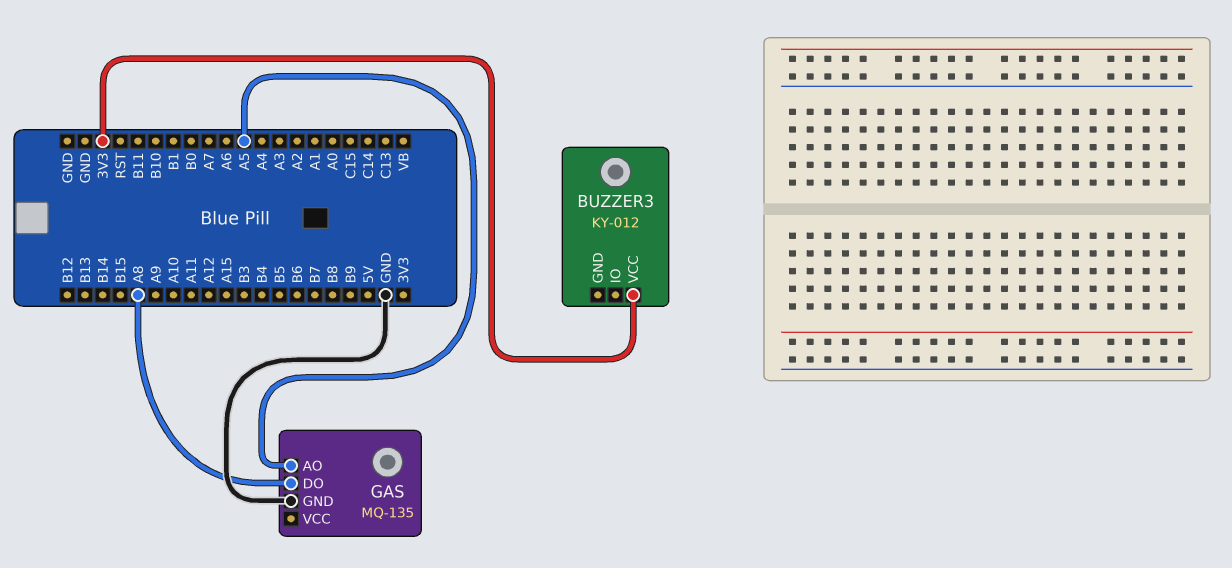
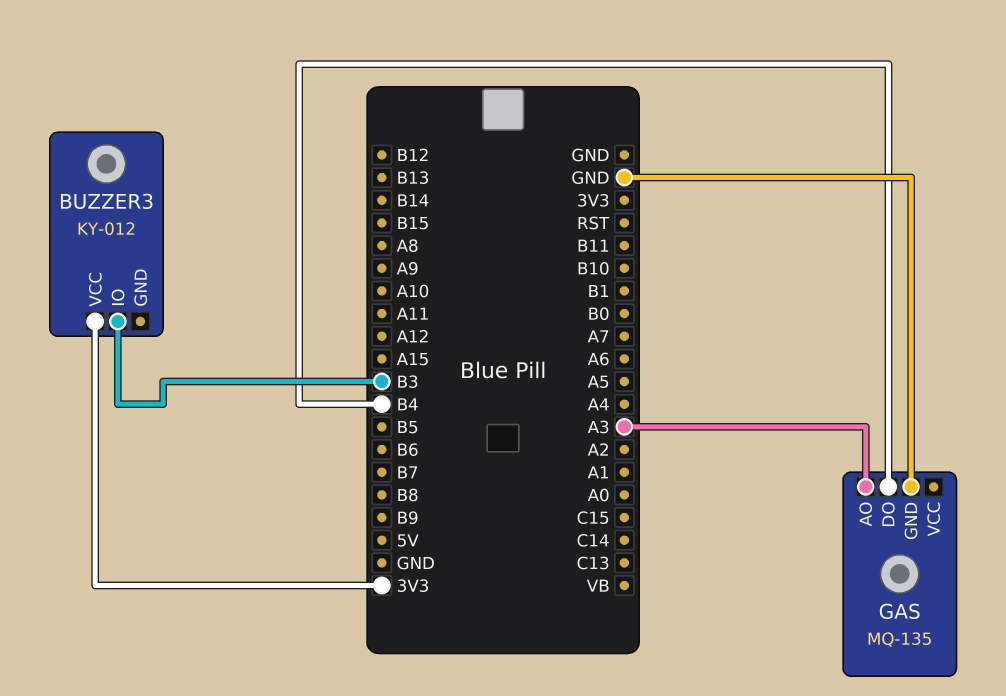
BUZZER3 pin IO: none -> B3
GAS pin AO: A5 -> A3
GAS pin DO: A8 -> B4

